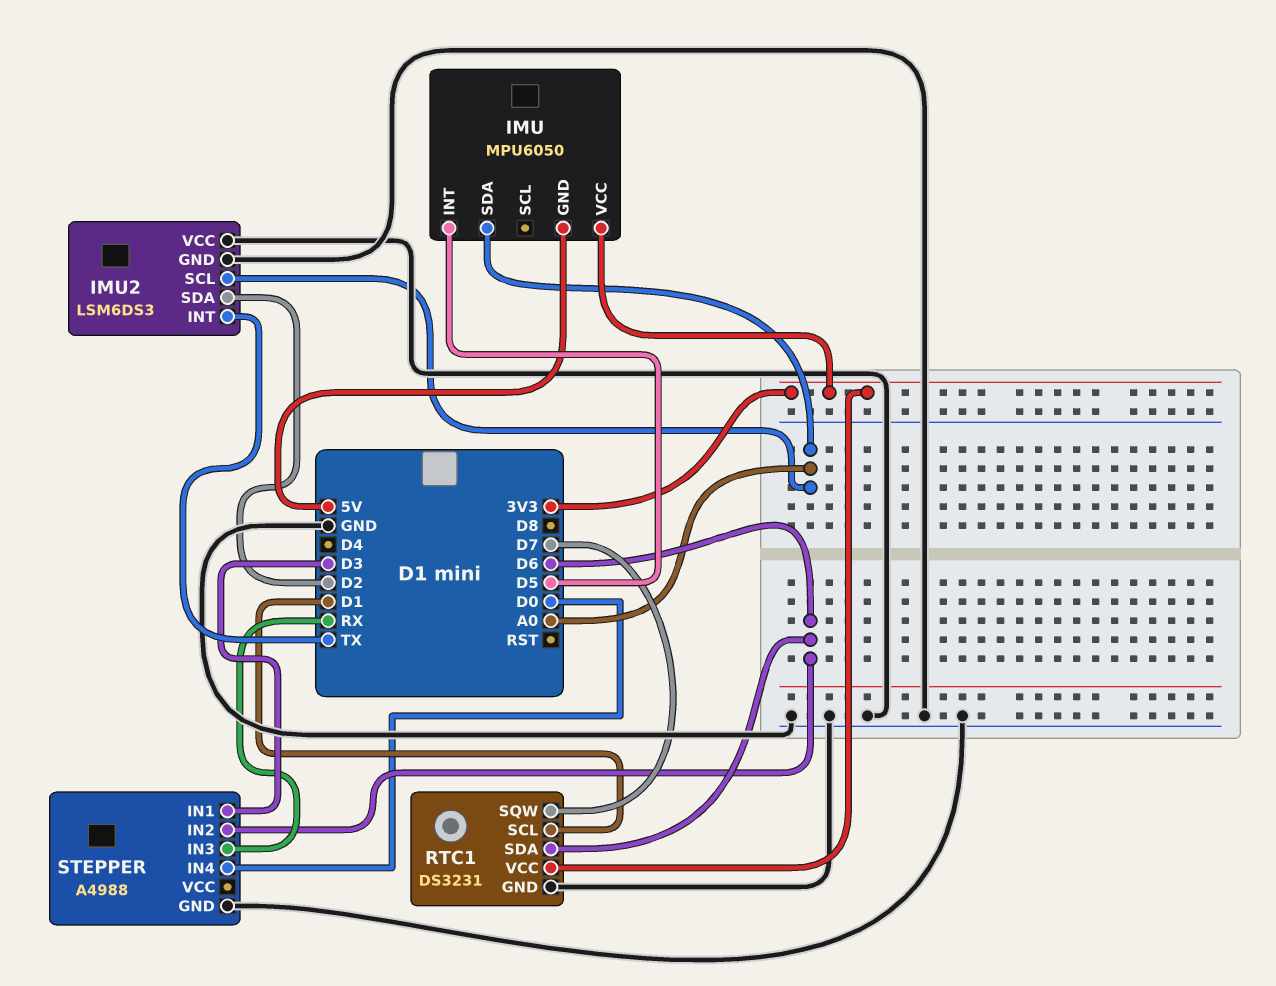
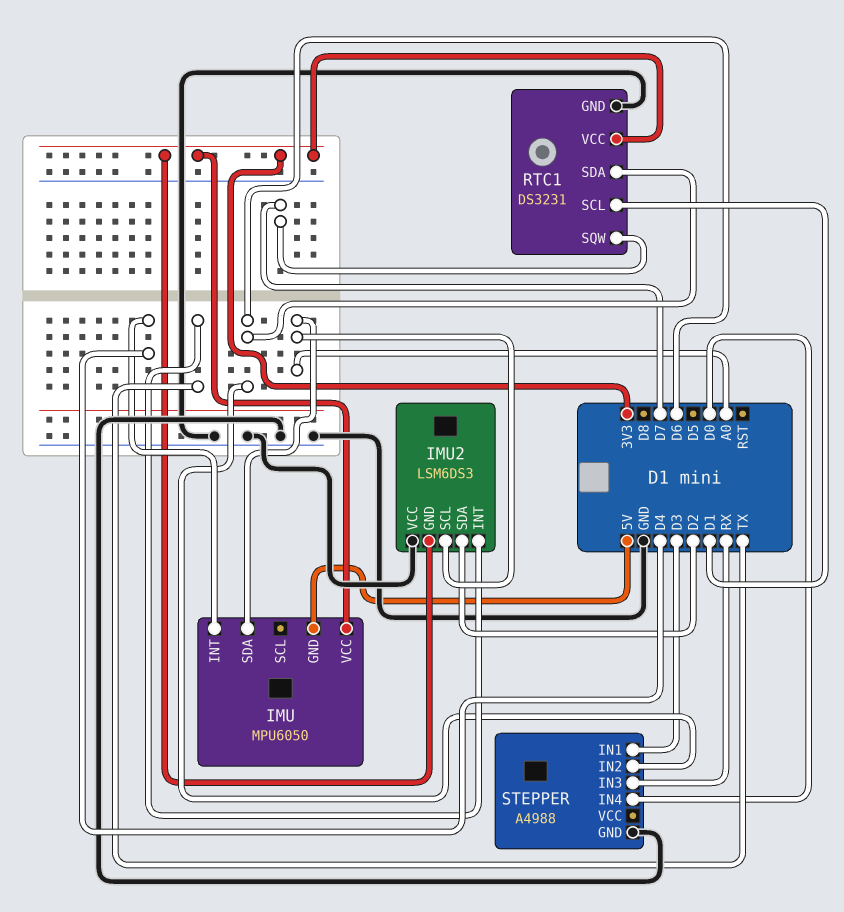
IMU pin INT: D5 -> D4
IMU2 pin GND: GND -> 3V3

